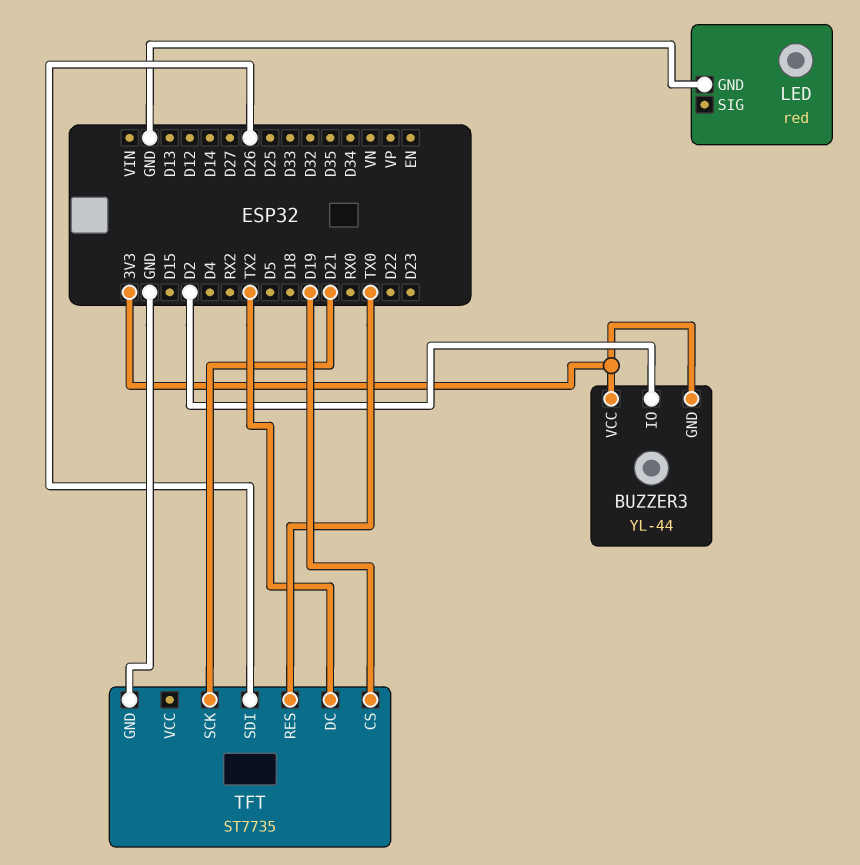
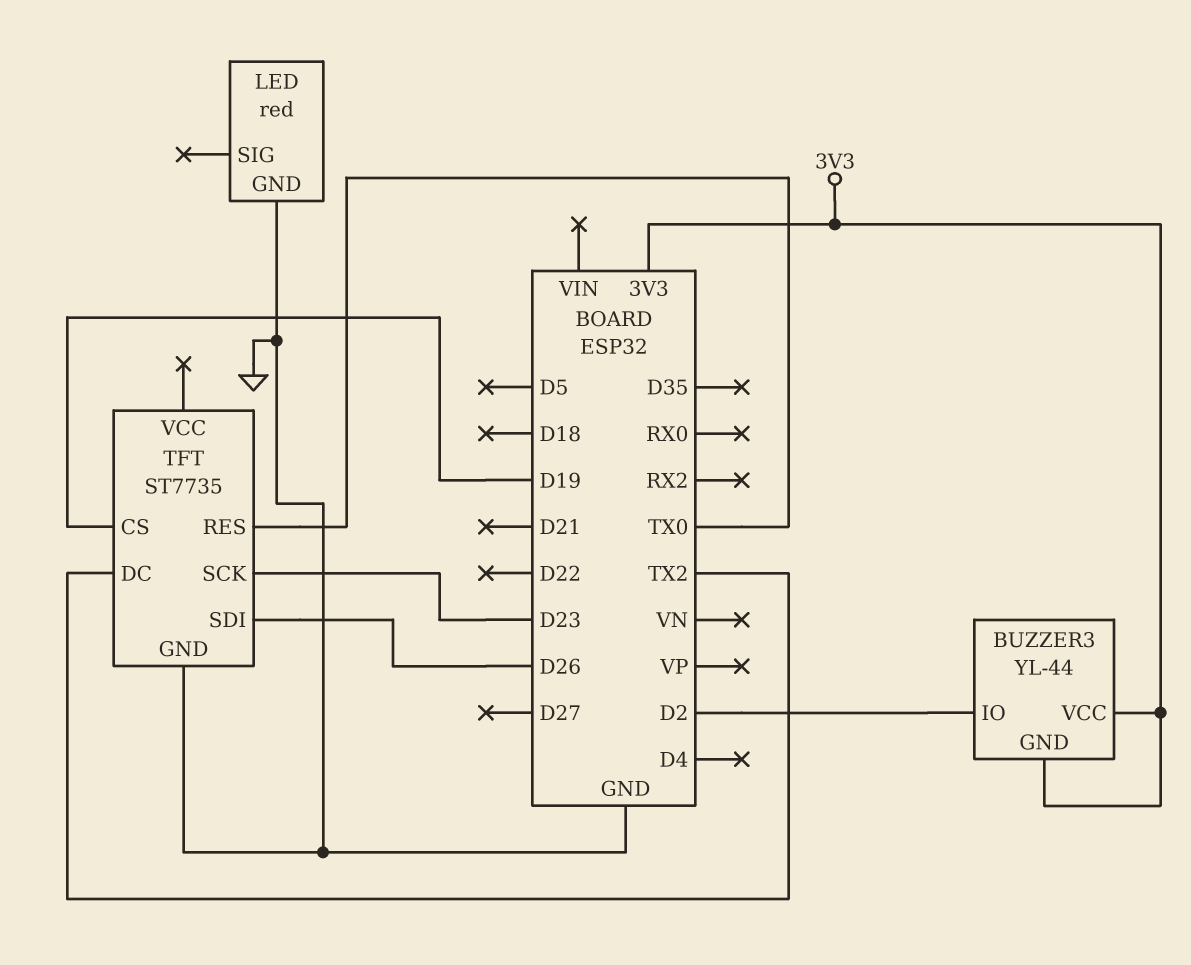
TFT pin SCK: D21 -> D23

